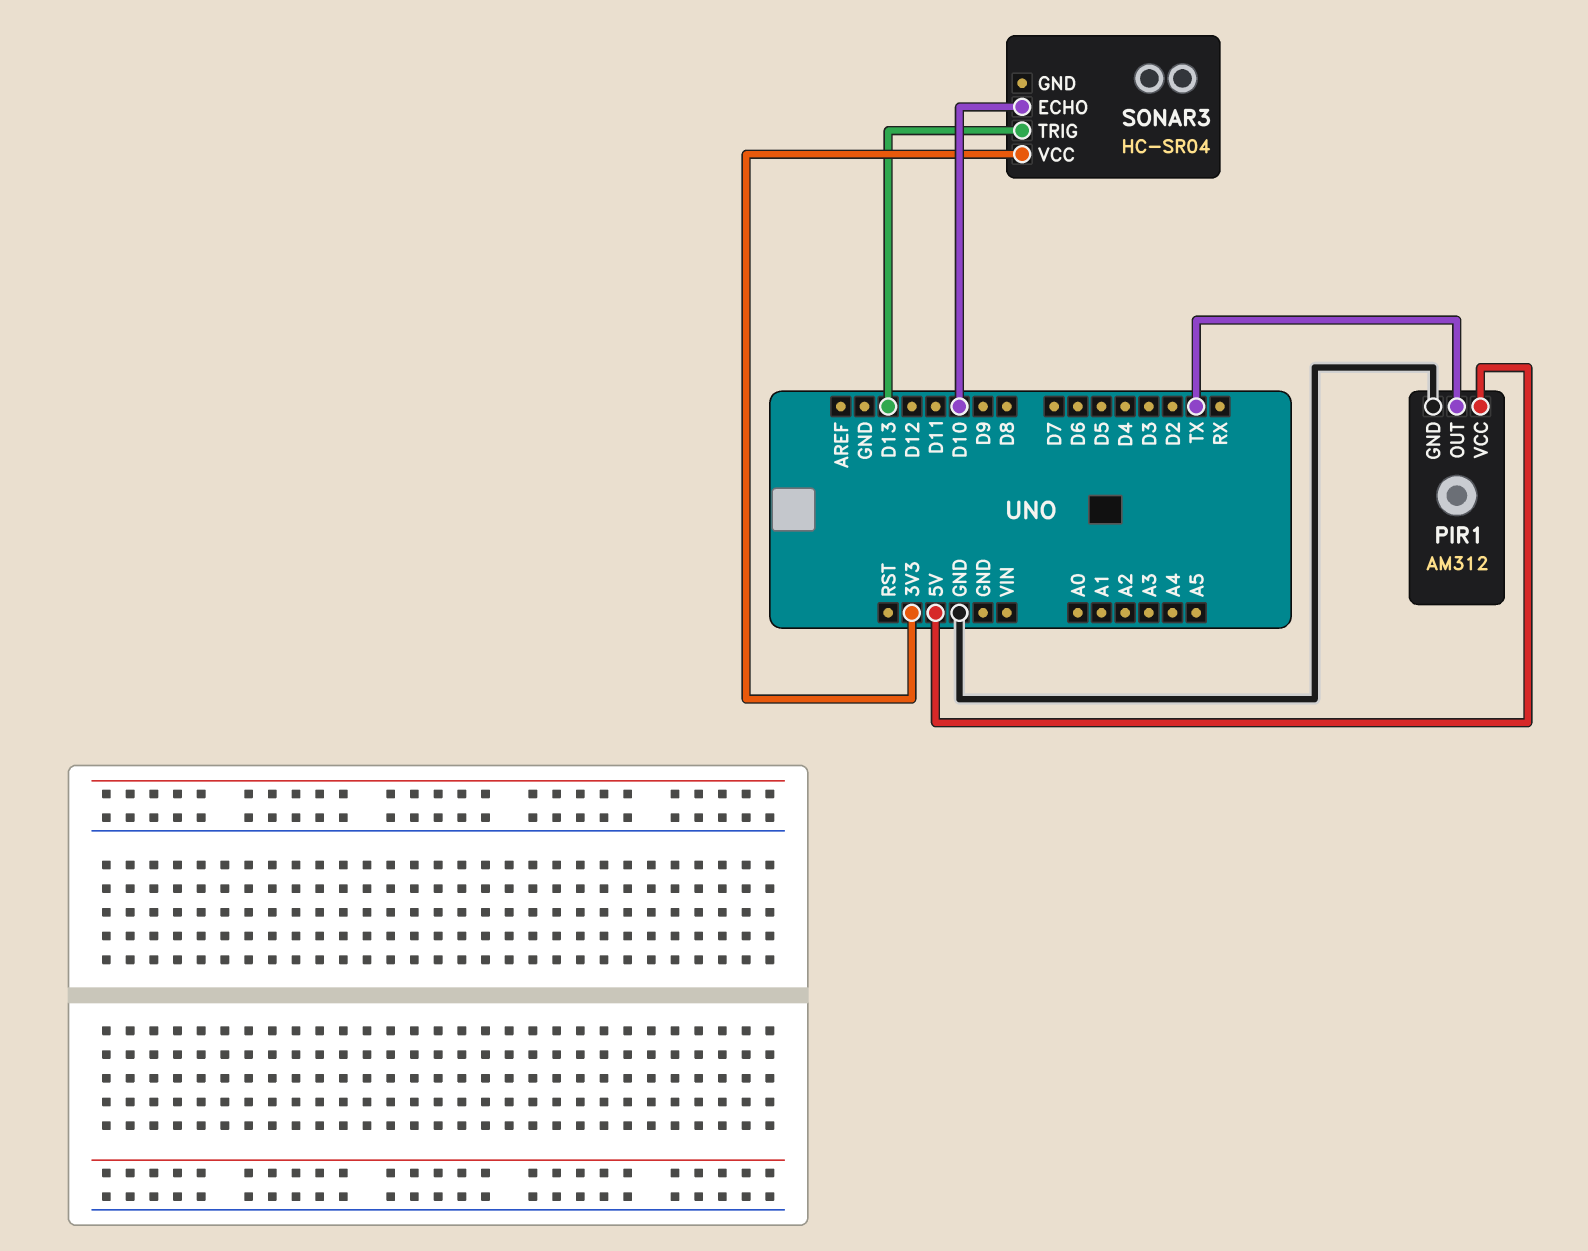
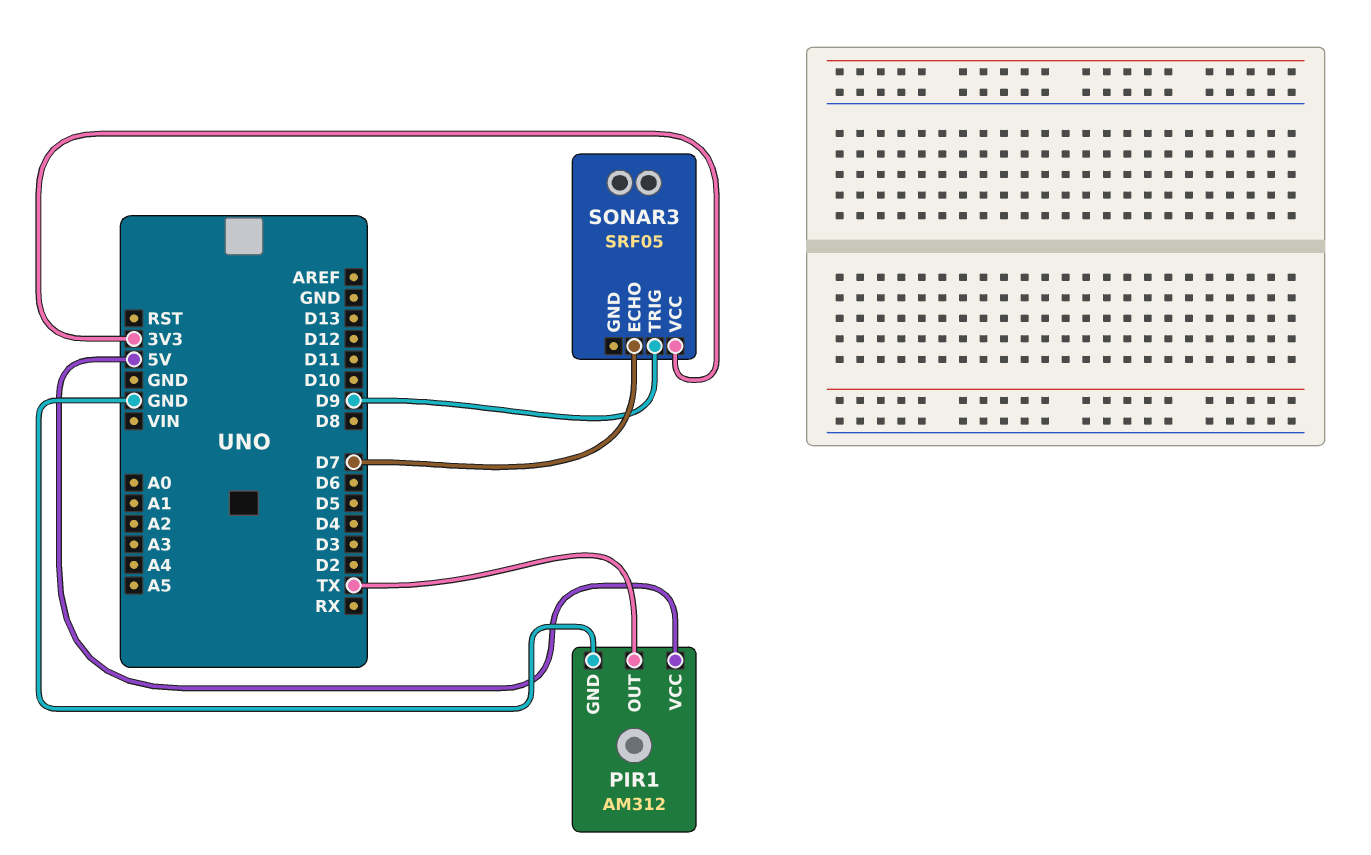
SONAR3: HC-SR04 -> SRF05
SONAR3 pin ECHO: D10 -> D7
SONAR3 pin TRIG: D13 -> D9

